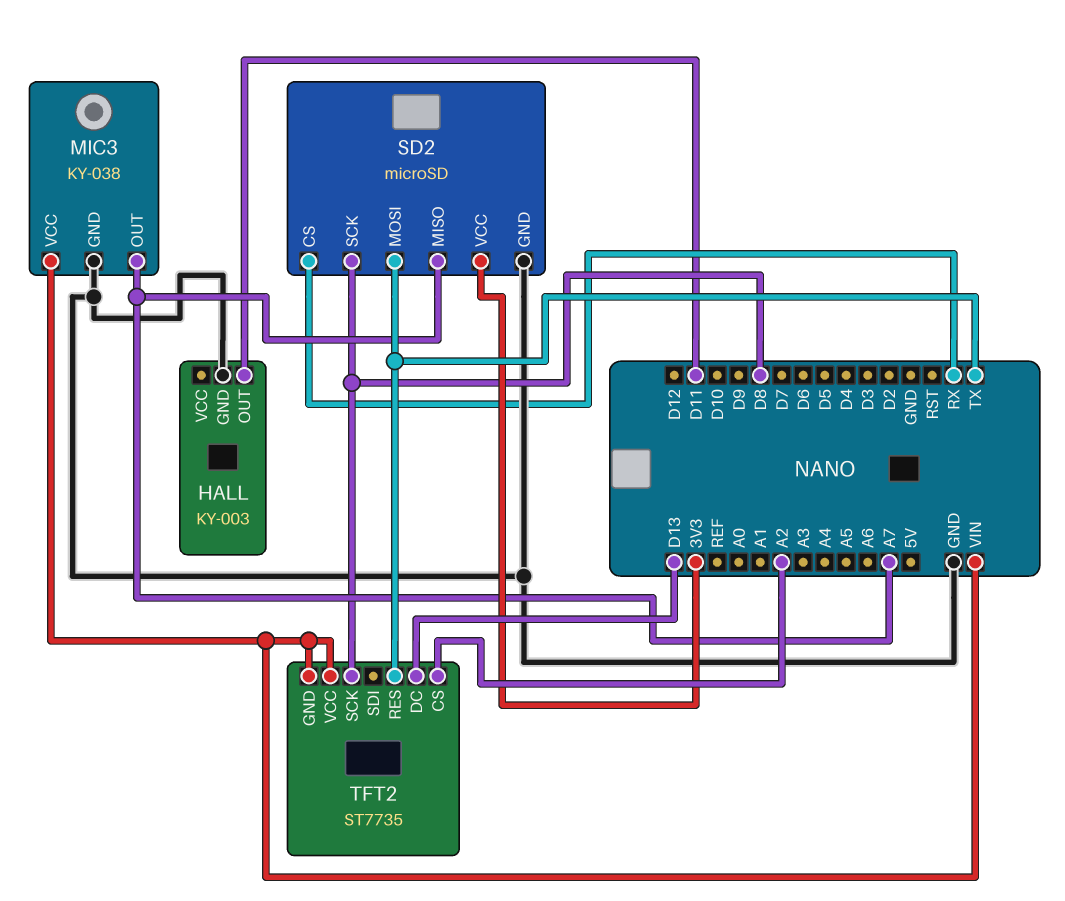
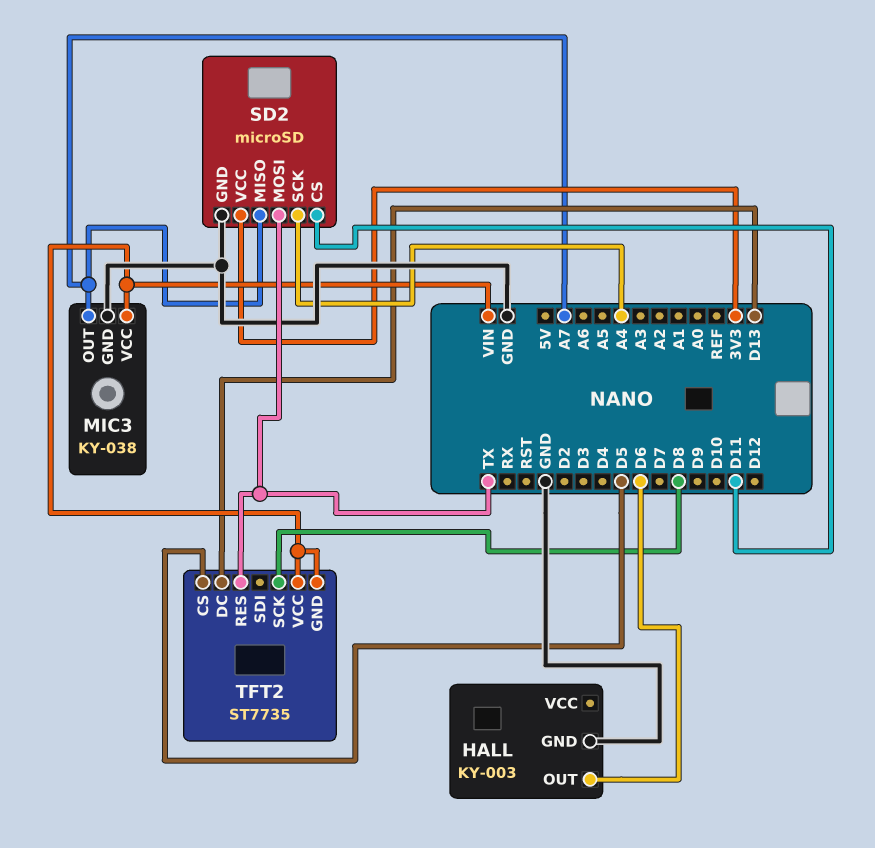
HALL pin OUT: D11 -> D6
SD2 pin CS: RX -> D11
SD2 pin SCK: D8 -> A4
TFT2 pin CS: A2 -> D5

